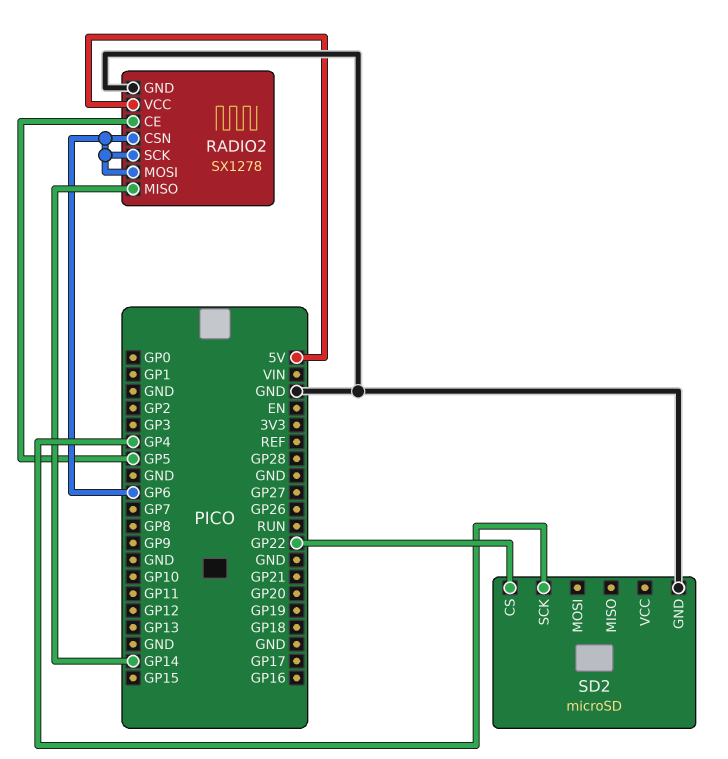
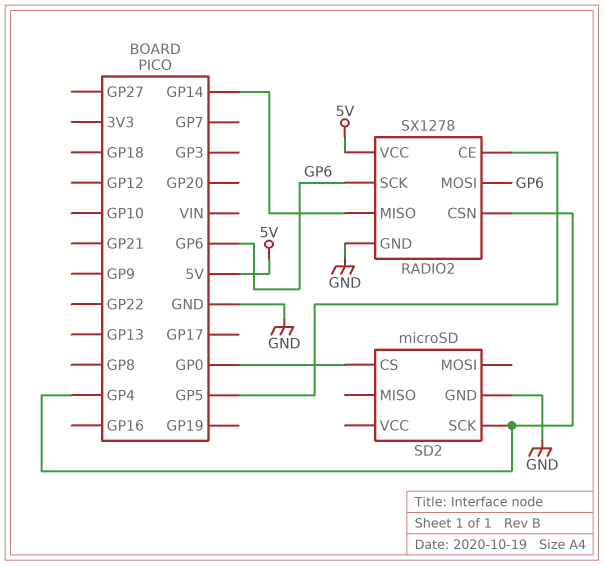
RADIO2 pin CSN: GP6 -> GP4
SD2 pin CS: GP22 -> GP0

